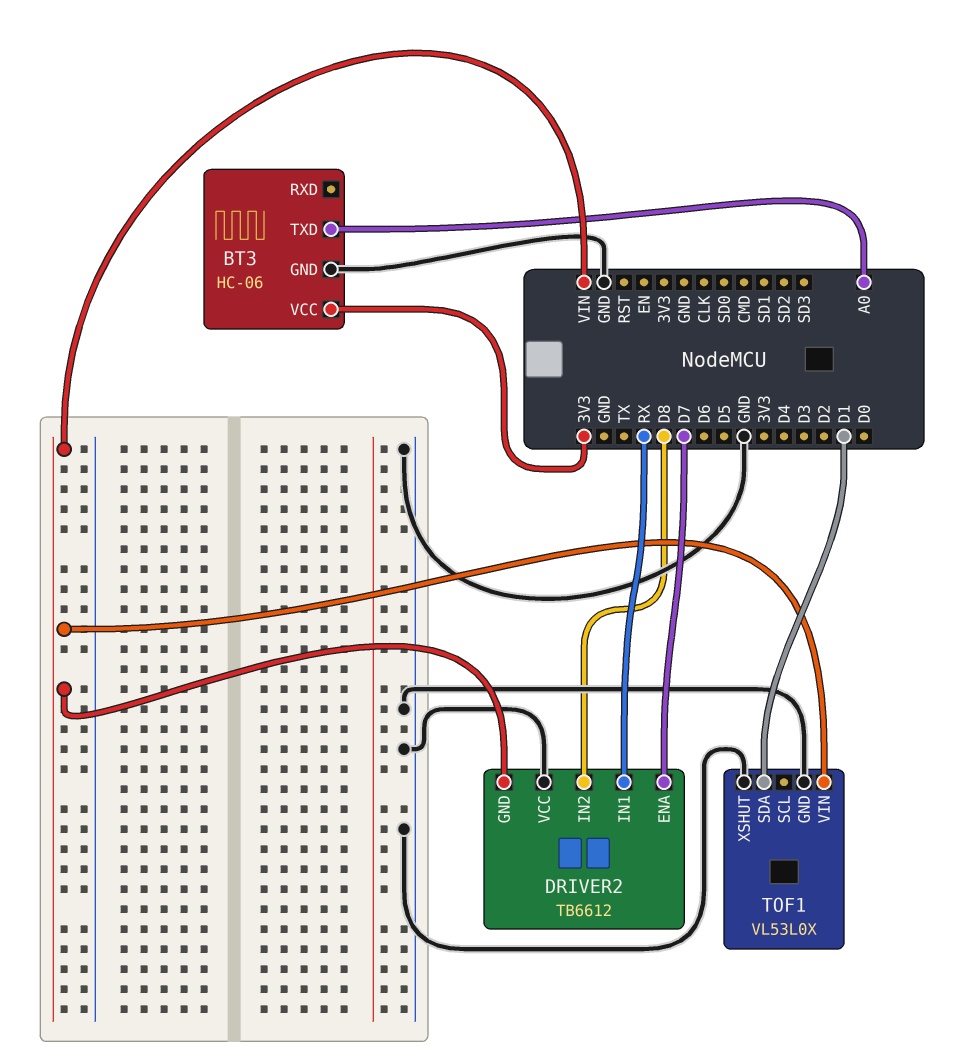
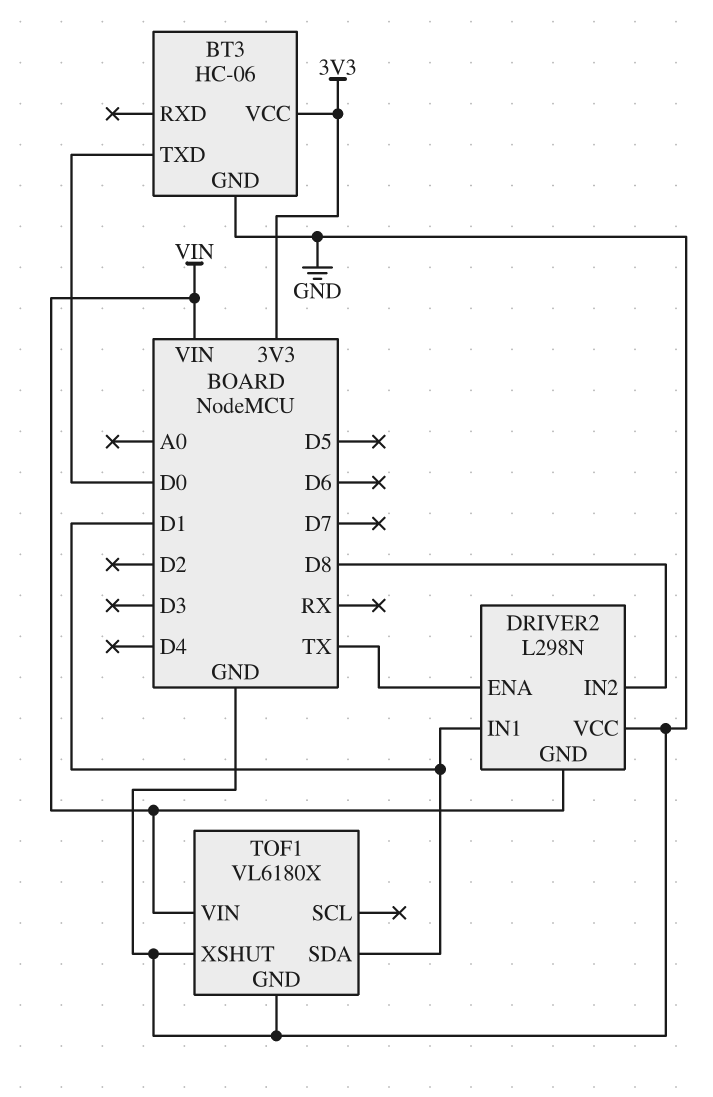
BT3 pin TXD: A0 -> D0
DRIVER2: TB6612 -> L298N
DRIVER2 pin ENA: D7 -> TX
DRIVER2 pin IN1: RX -> D1
TOF1: VL53L0X -> VL6180X

